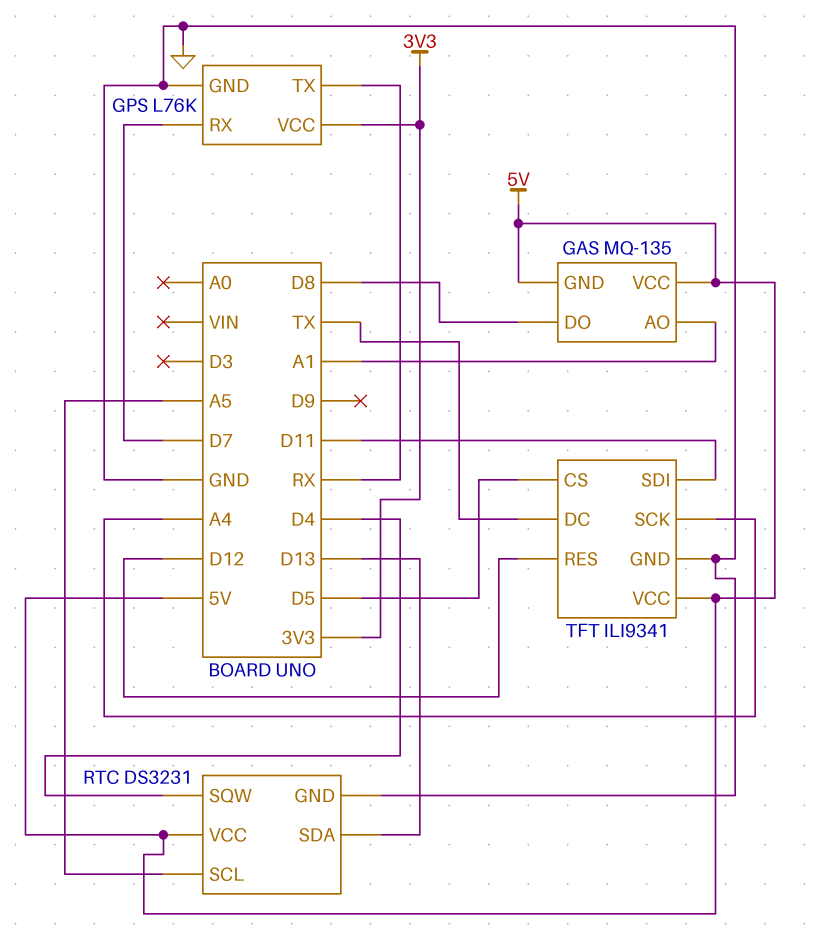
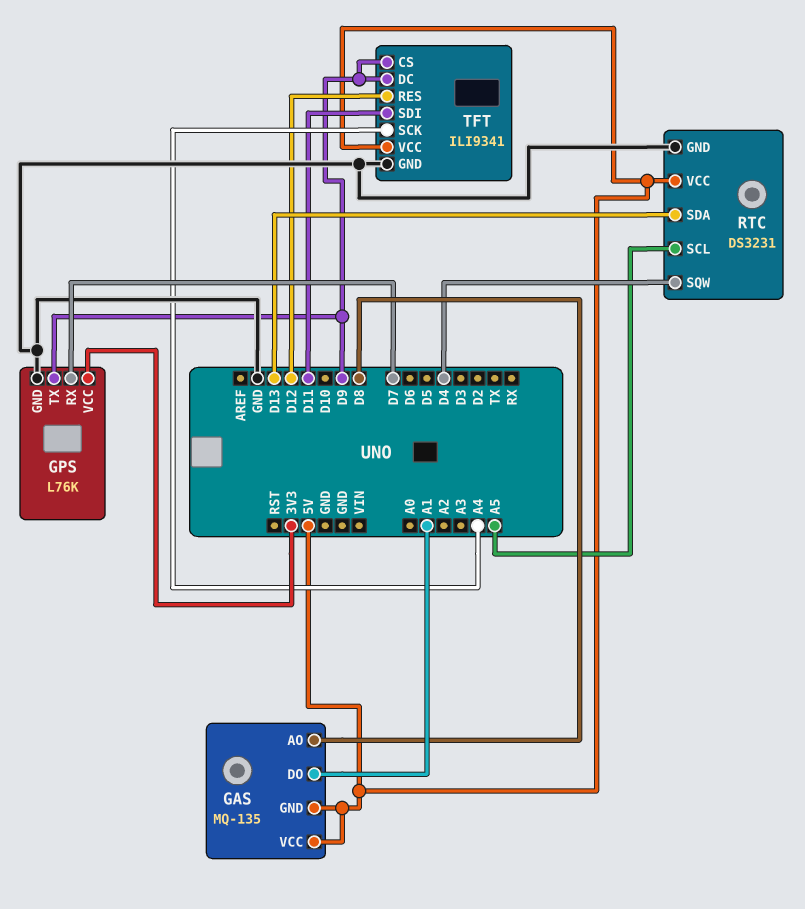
GAS pin AO: A1 -> D8
GAS pin DO: D8 -> A1
GPS pin TX: RX -> D9
TFT pin CS: D5 -> D9
TFT pin DC: TX -> D9

